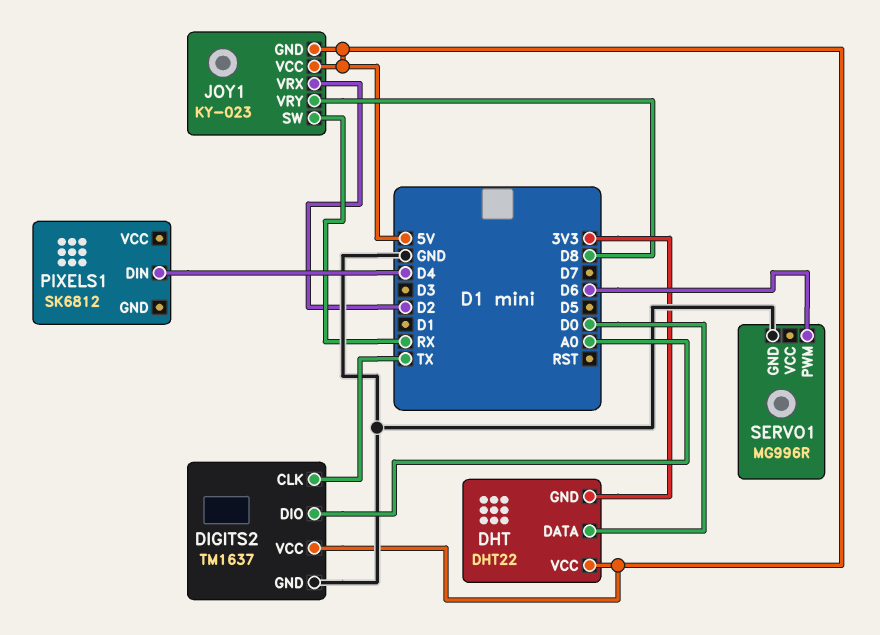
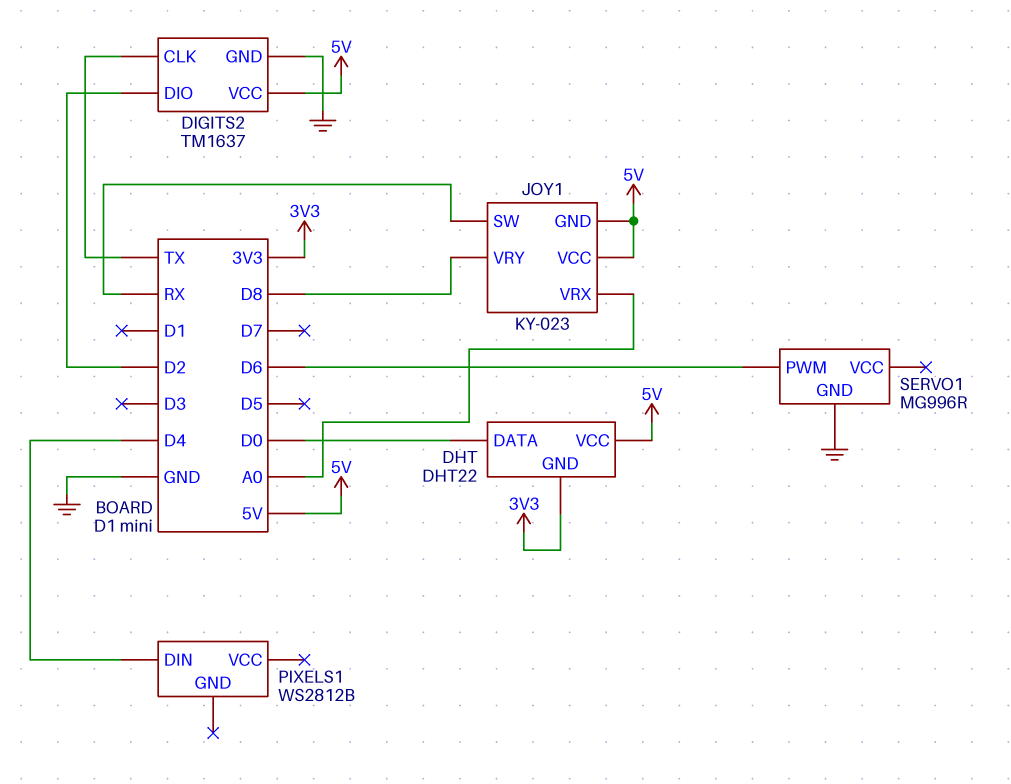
DIGITS2 pin DIO: A0 -> D2
JOY1 pin VRX: D2 -> A0
PIXELS1: SK6812 -> WS2812B

